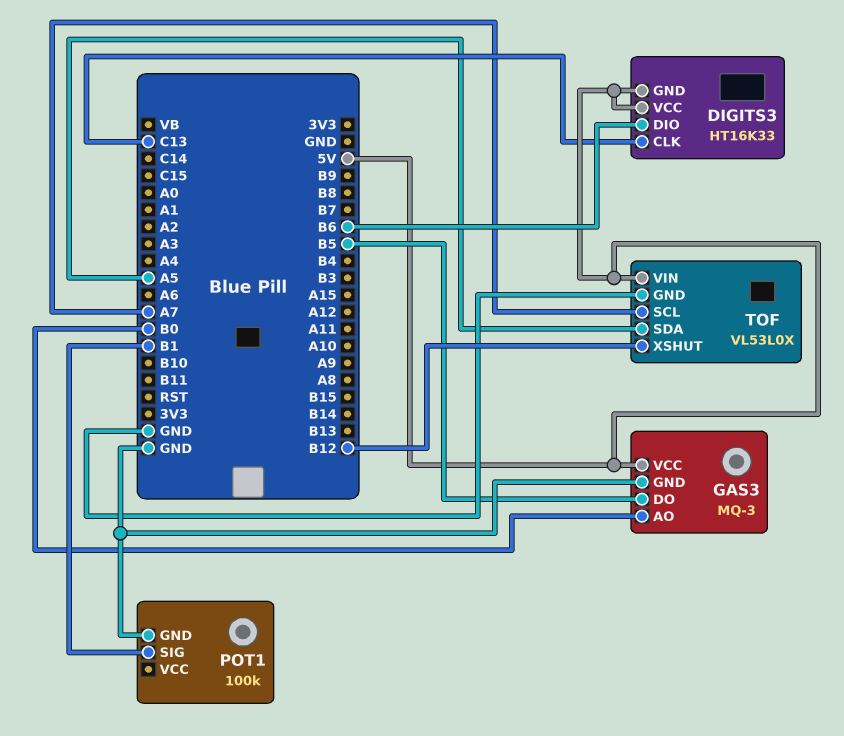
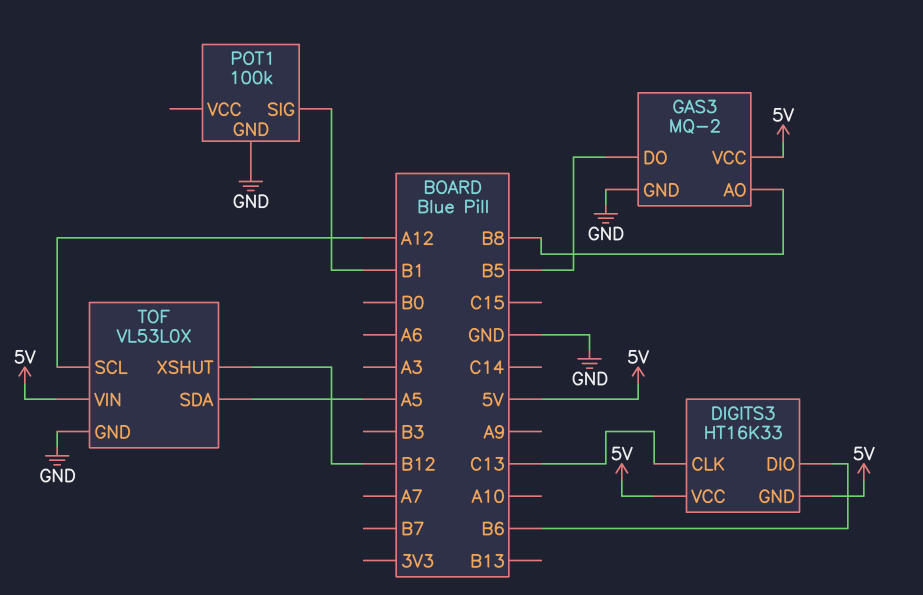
GAS3: MQ-3 -> MQ-2
GAS3 pin AO: B0 -> B8
TOF pin SCL: A7 -> A12

